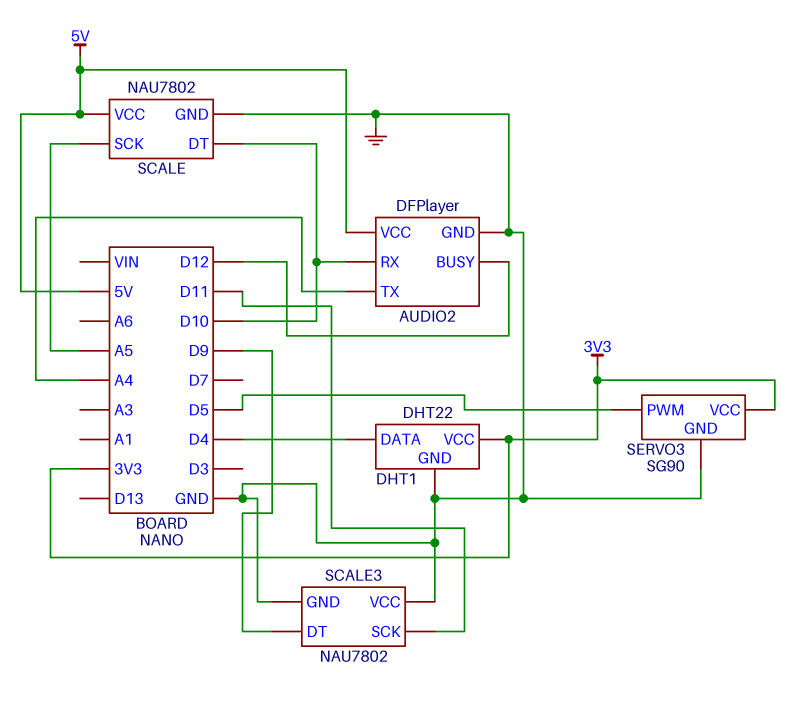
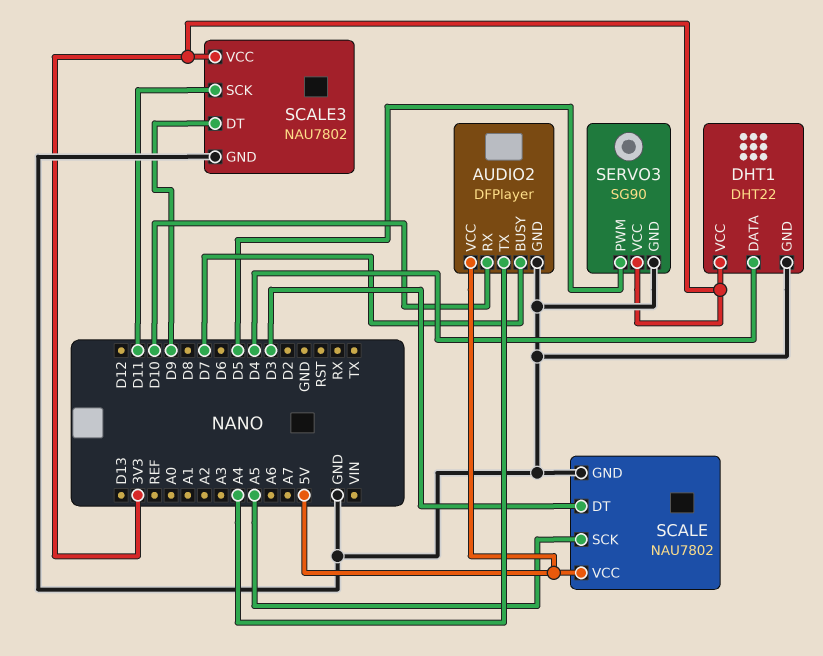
AUDIO2 pin BUSY: D12 -> D7
SCALE pin DT: D10 -> D3
SCALE3 pin VCC: GND -> 3V3

